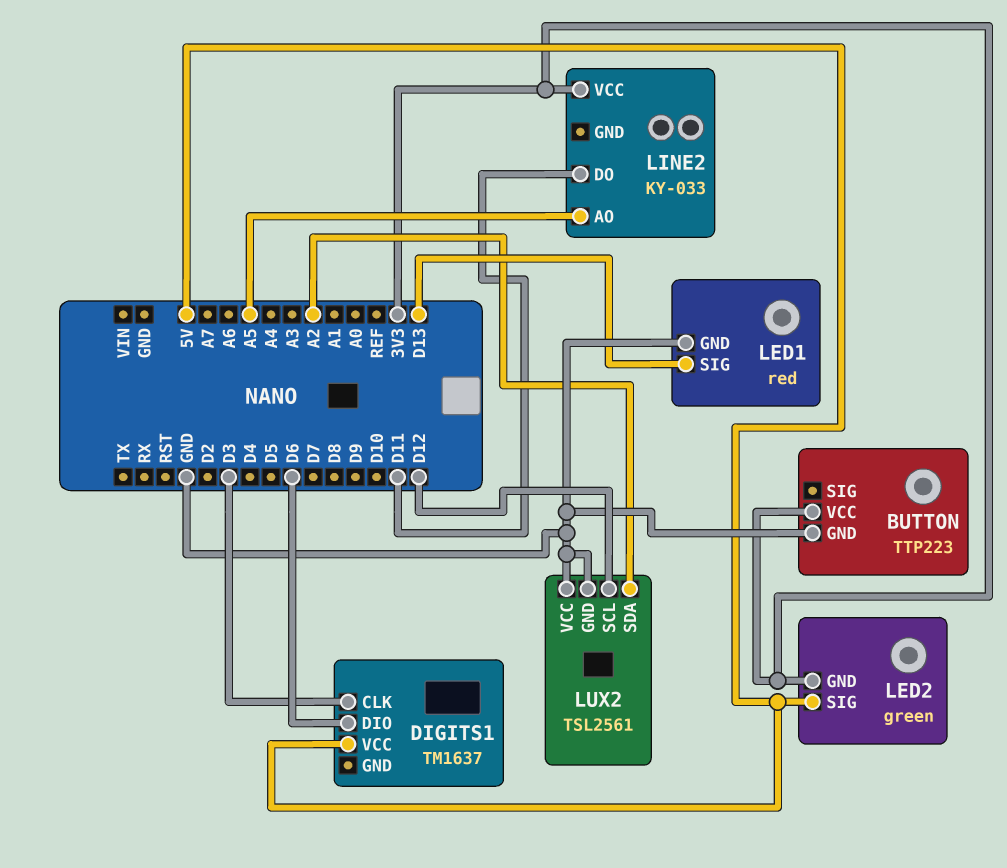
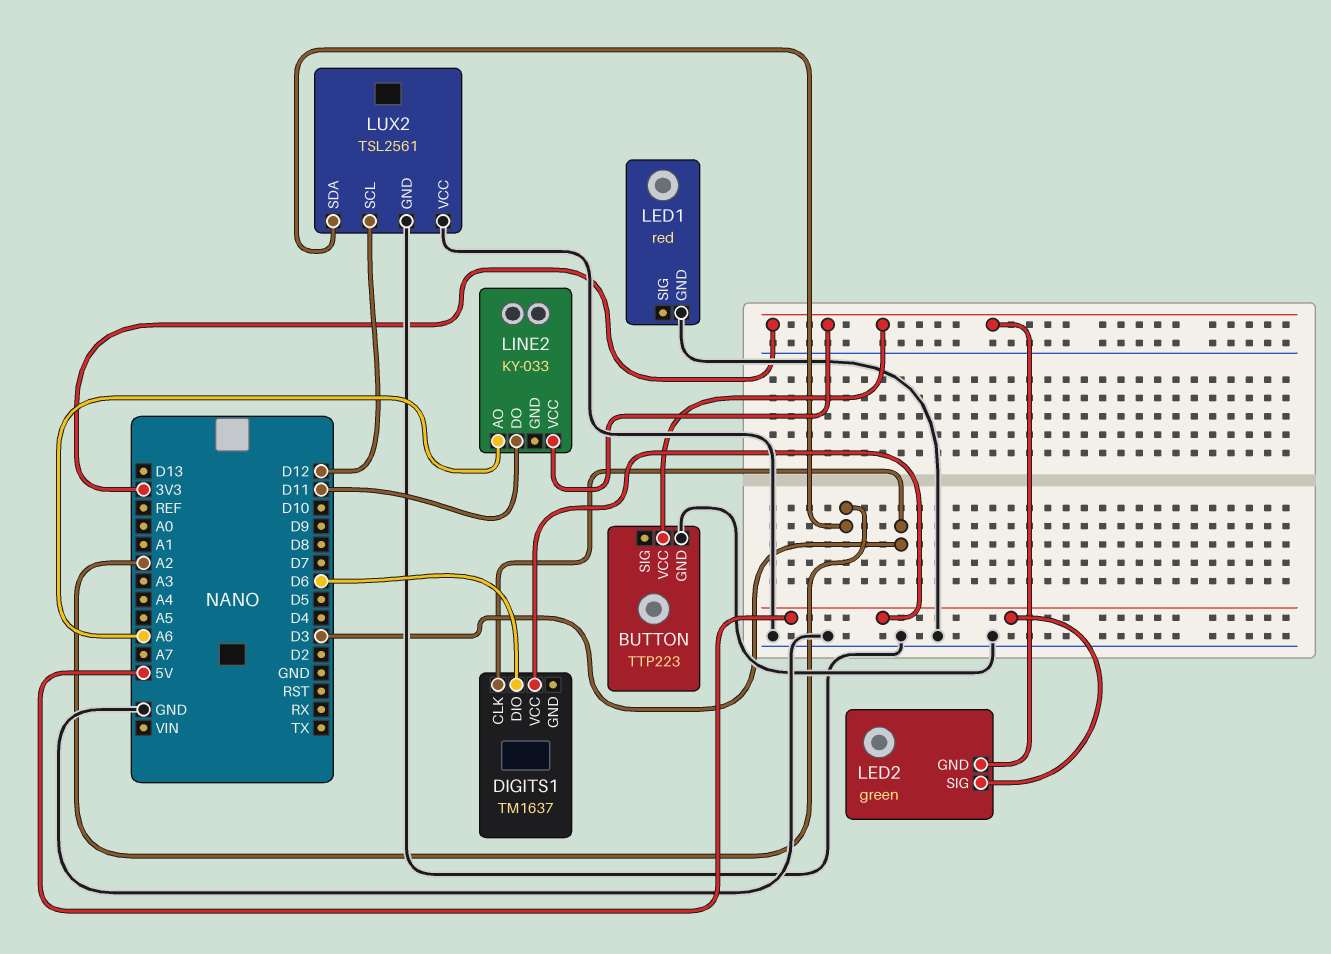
LED1 pin SIG: D13 -> none
LINE2 pin AO: A5 -> A6

